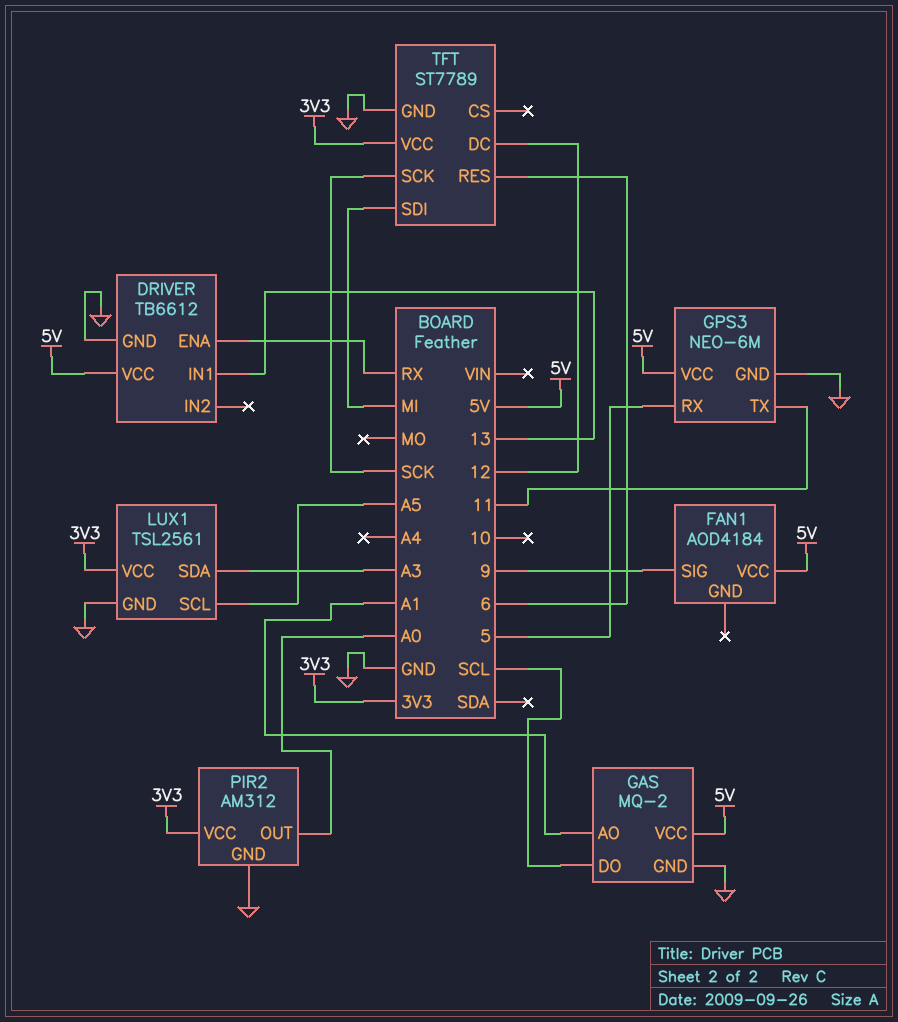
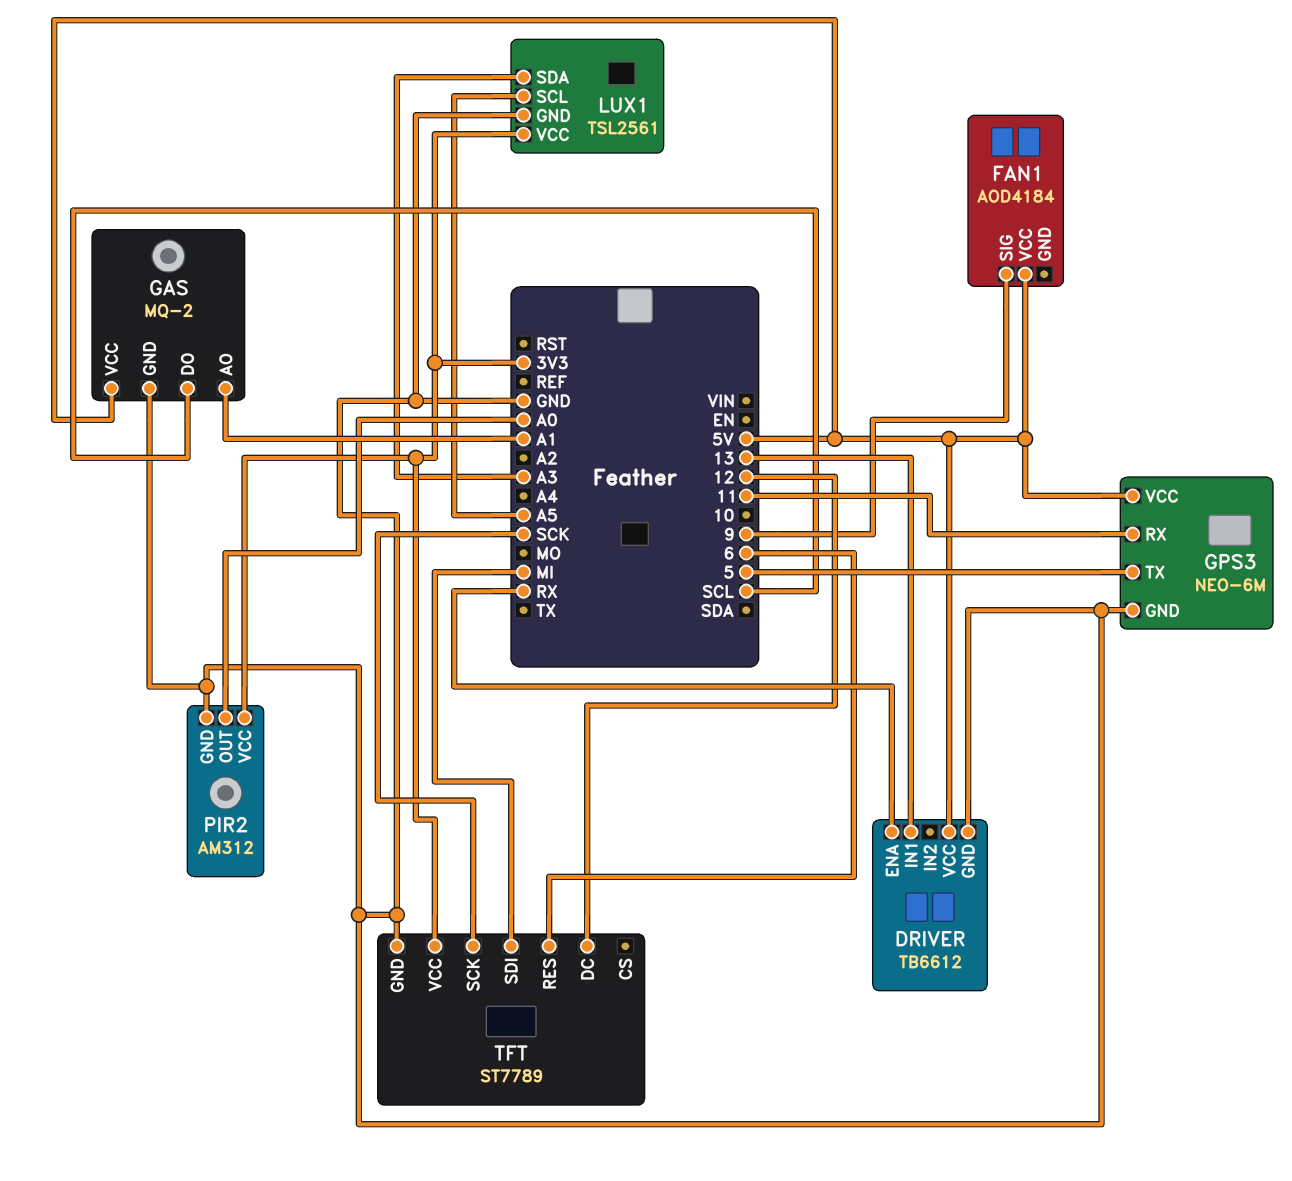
GPS3 pin RX: 5 -> 11
GPS3 pin TX: 11 -> 5

